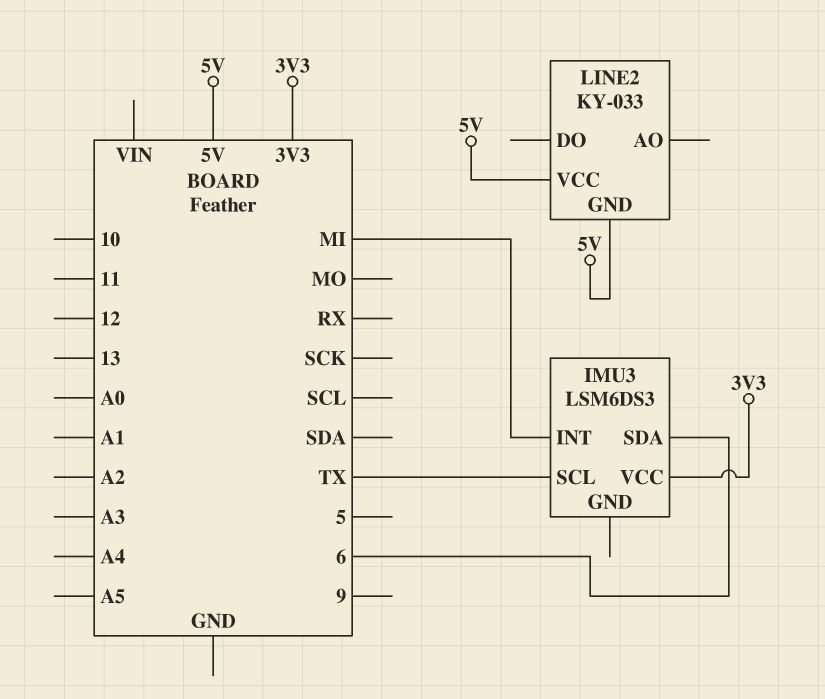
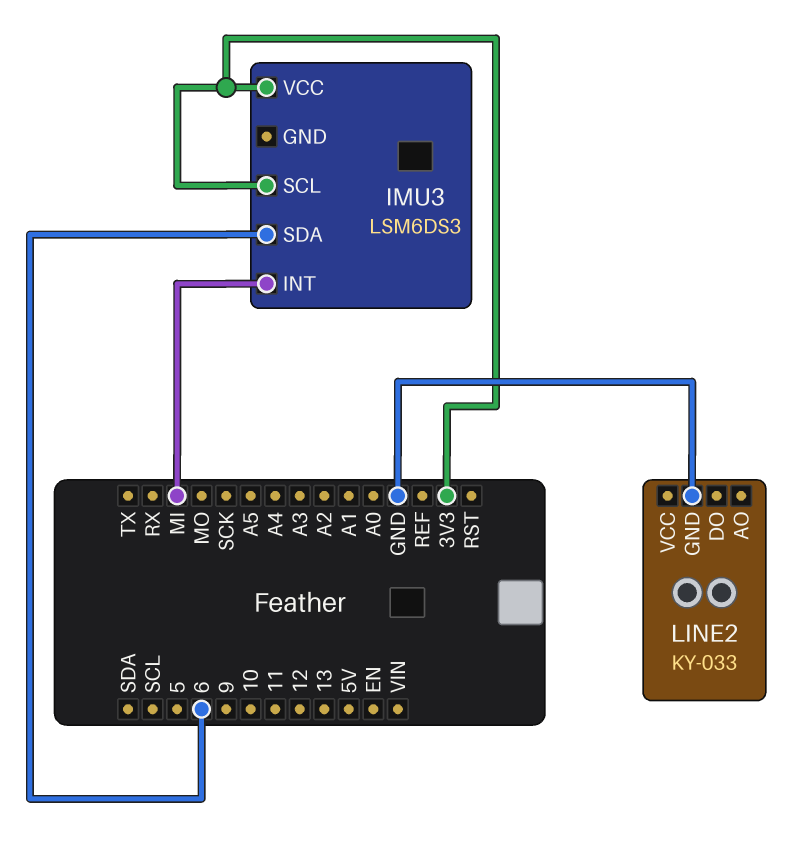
IMU3 pin SCL: TX -> 3V3
LINE2 pin GND: 5V -> GND
LINE2 pin VCC: 5V -> none

